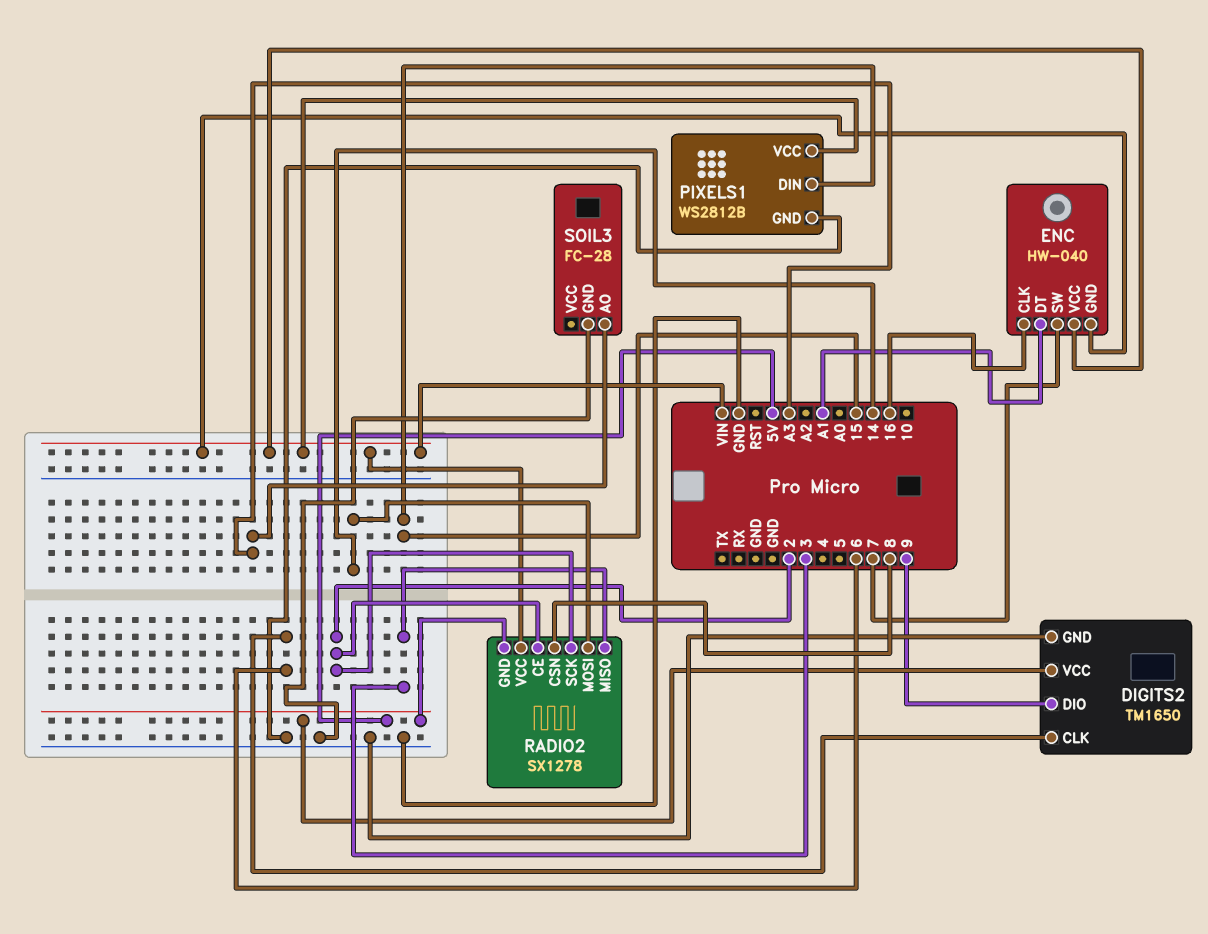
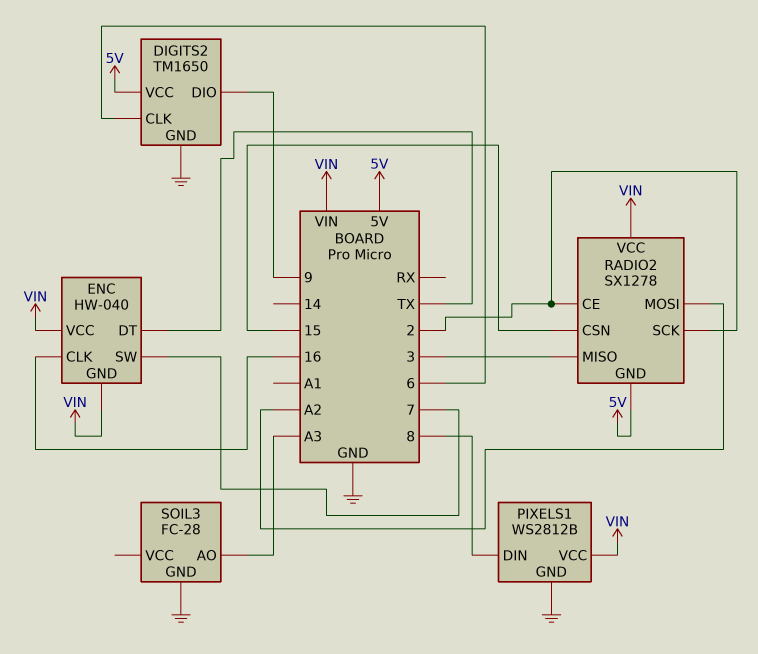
ENC pin DT: A1 -> TX
PIXELS1 pin DIN: 15 -> 8
RADIO2 pin CSN: 8 -> 15
RADIO2 pin MOSI: 14 -> A2

